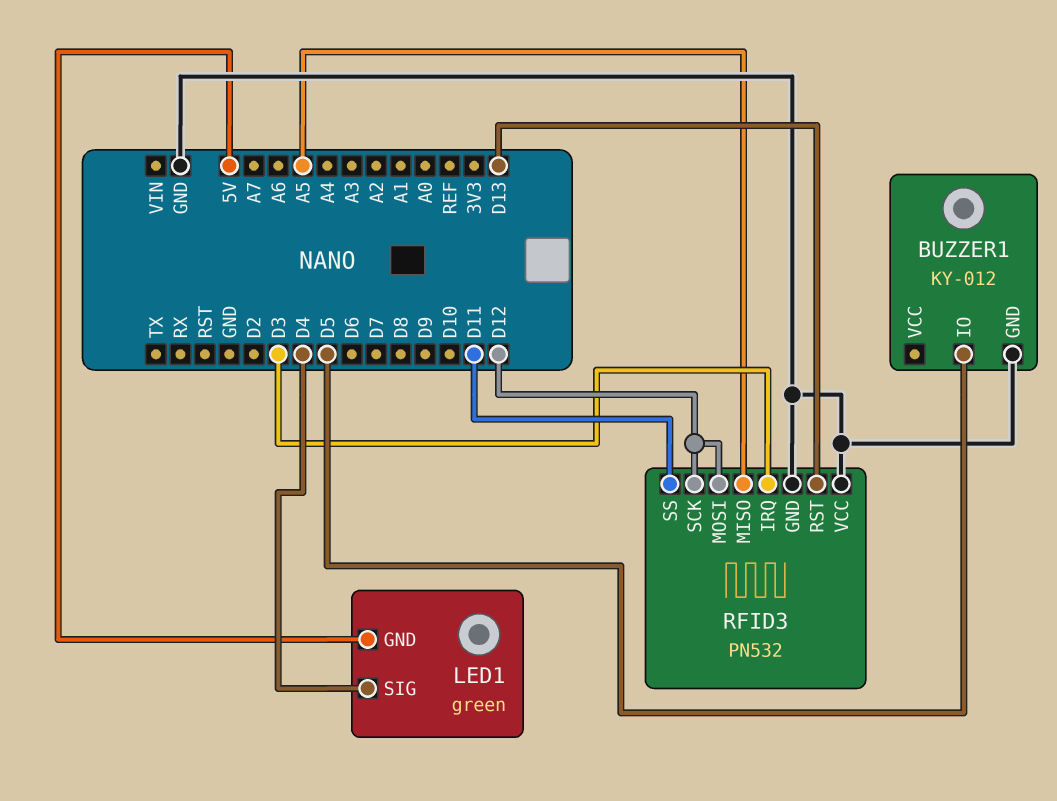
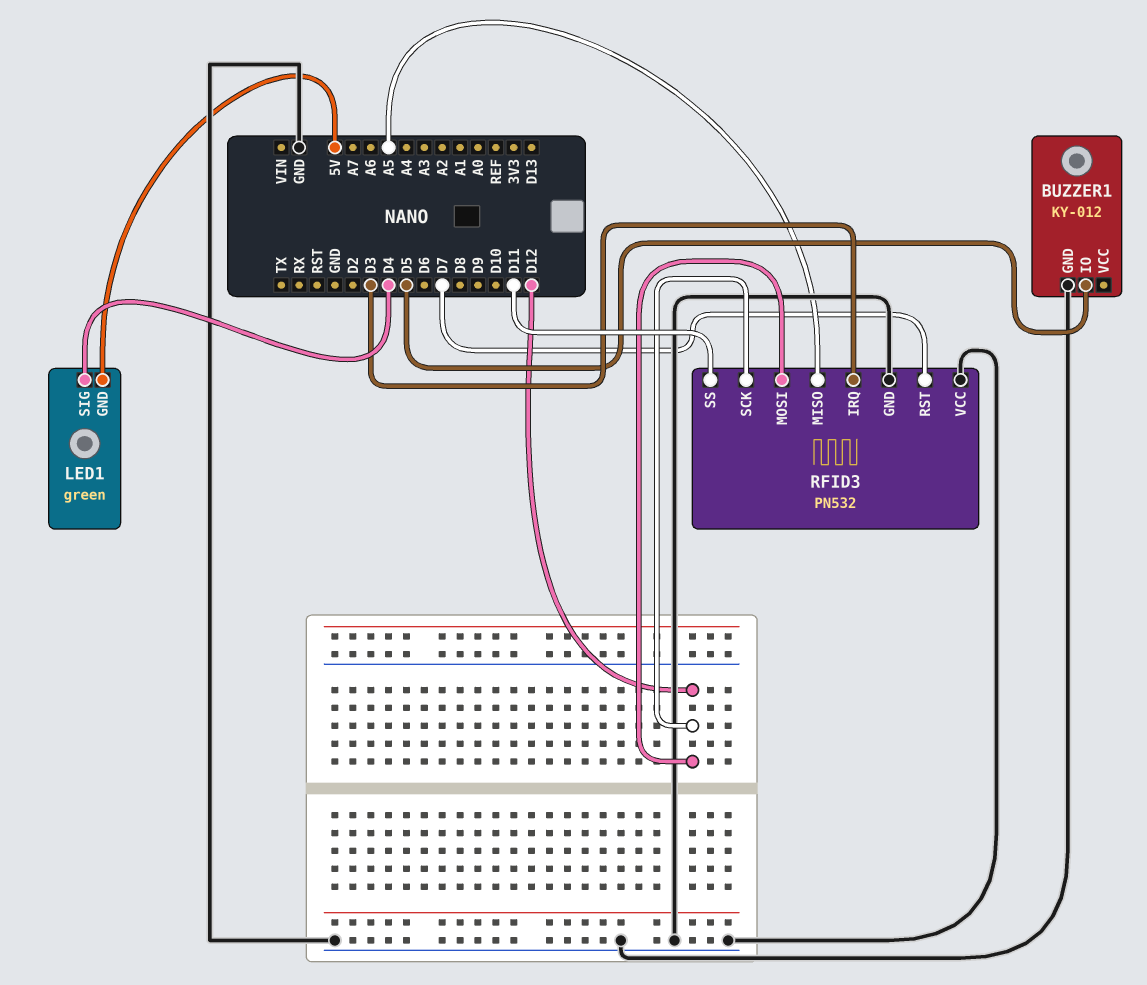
RFID3 pin RST: D13 -> D7

